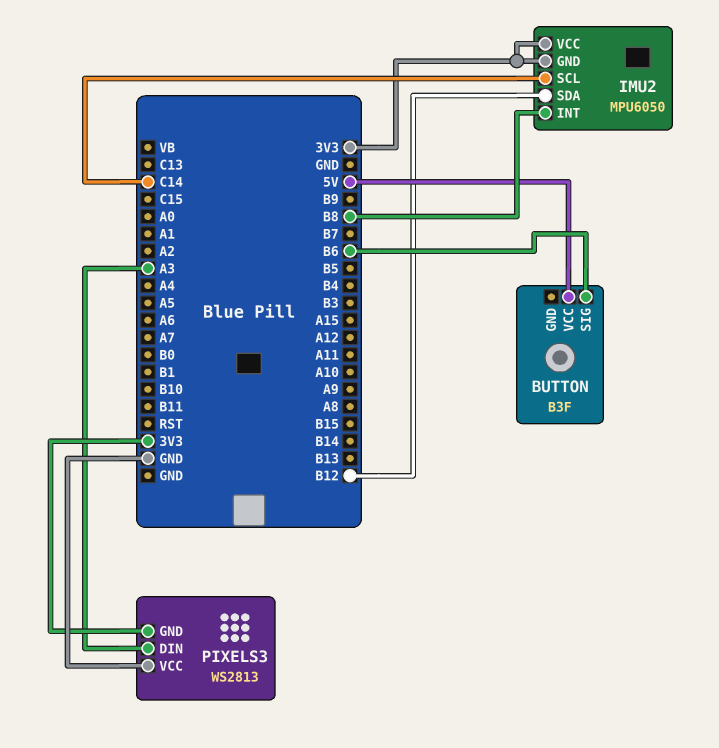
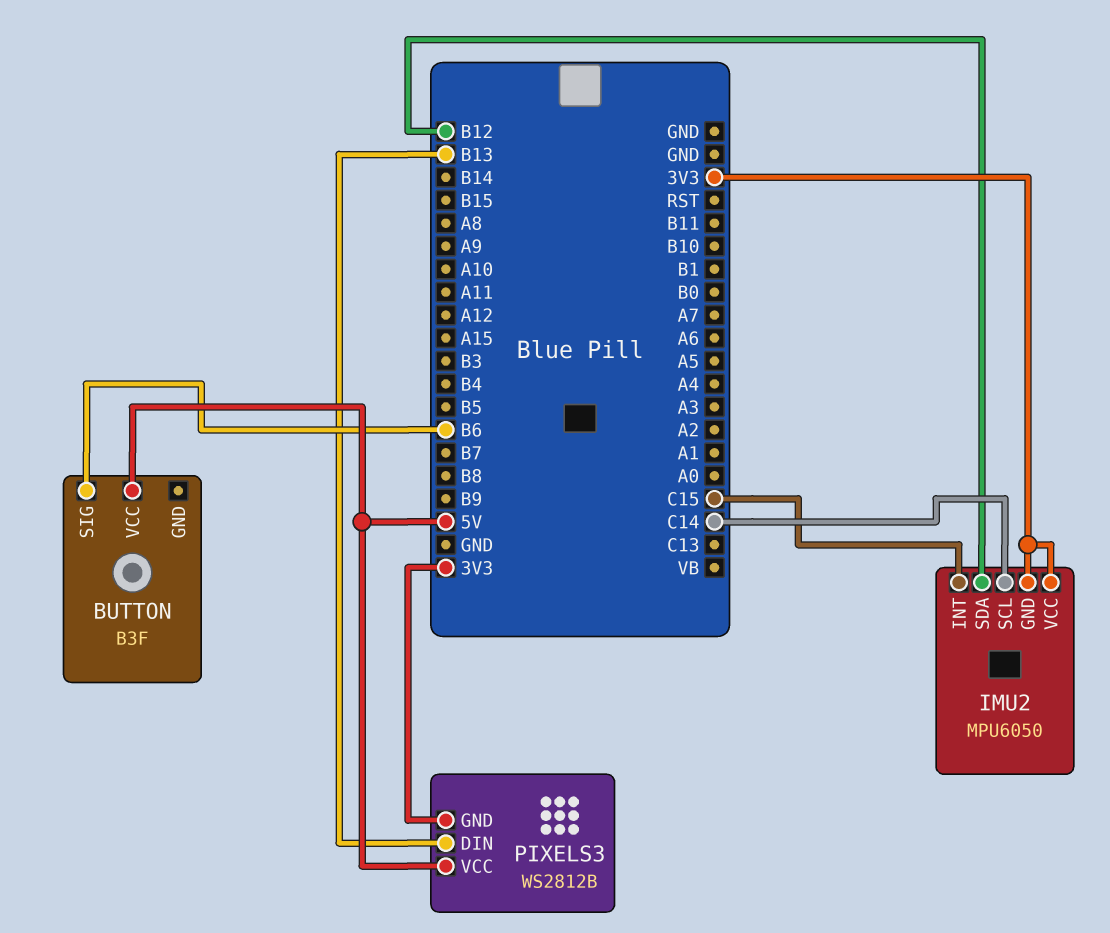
IMU2 pin INT: B8 -> C15
PIXELS3: WS2813 -> WS2812B
PIXELS3 pin DIN: A3 -> B13
PIXELS3 pin VCC: GND -> 5V

